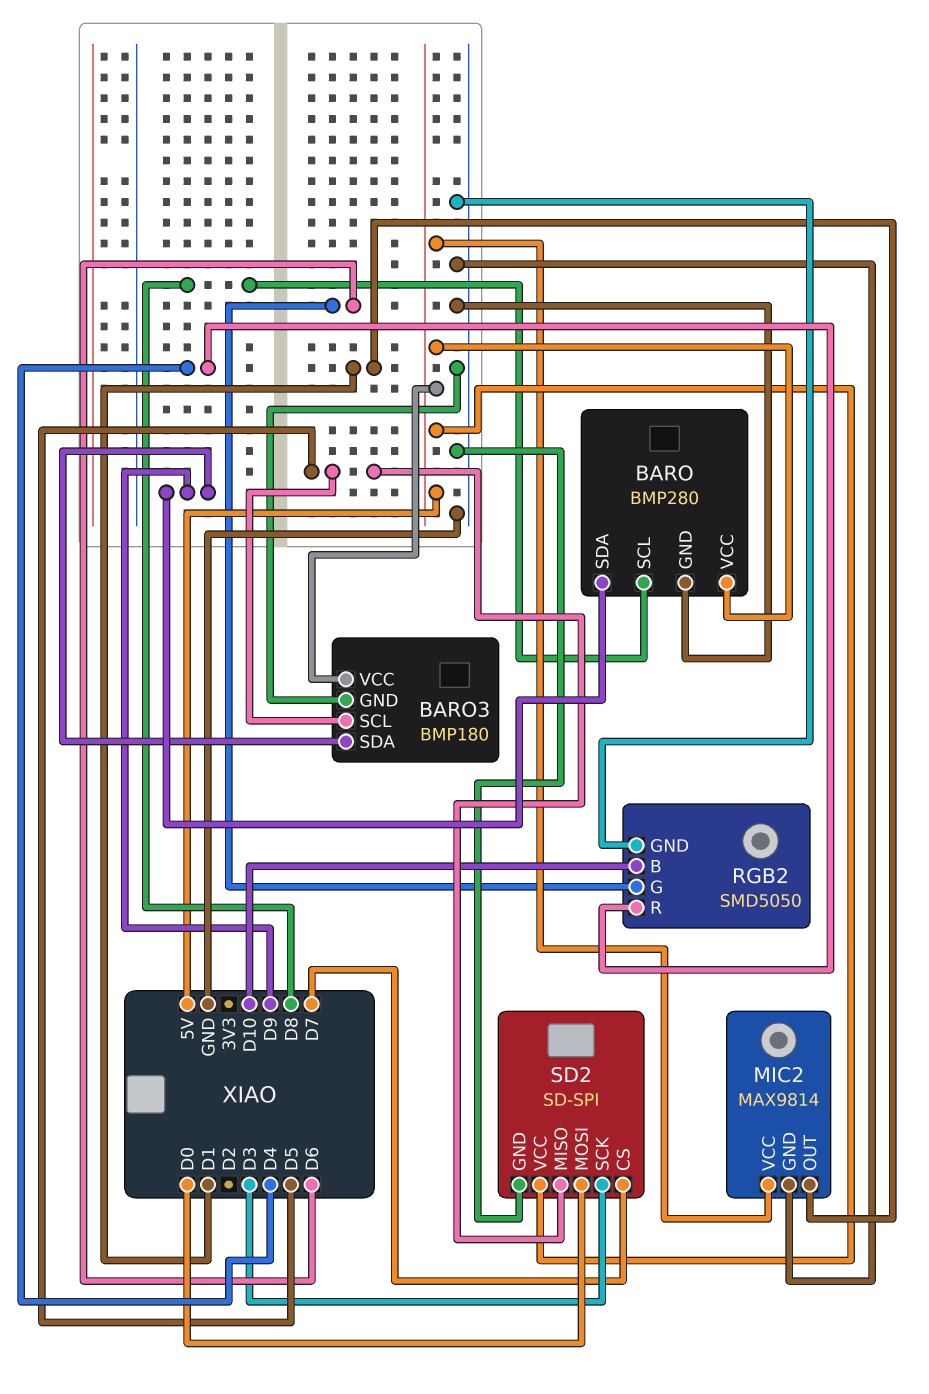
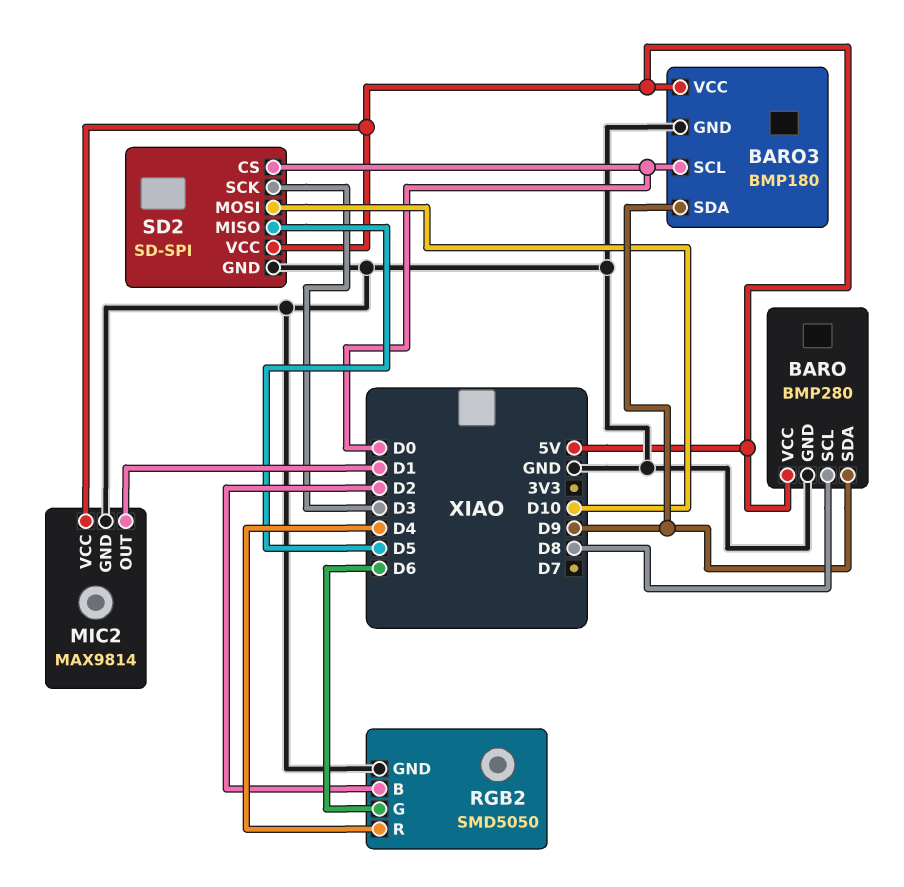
BARO3 pin SCL: D5 -> D0
RGB2 pin B: D10 -> D2
SD2 pin CS: D7 -> D0
SD2 pin MOSI: D0 -> D10

